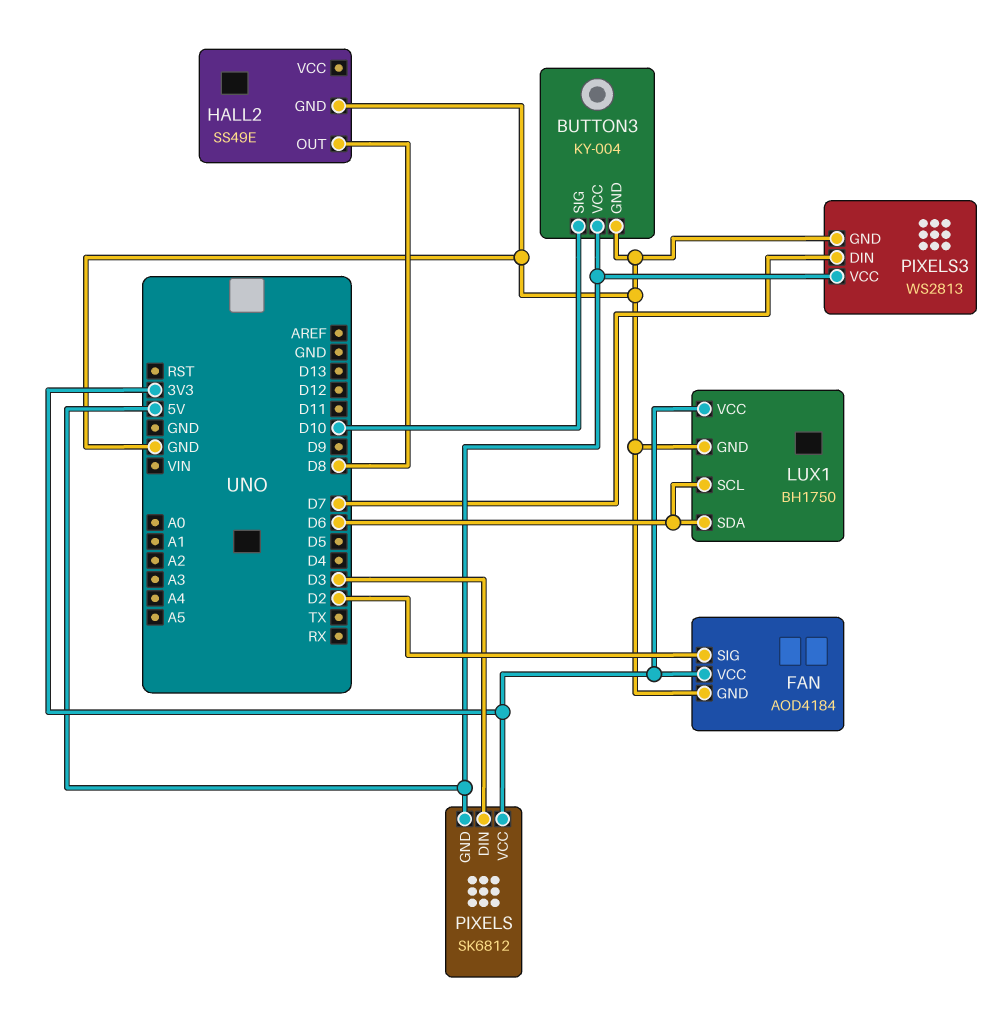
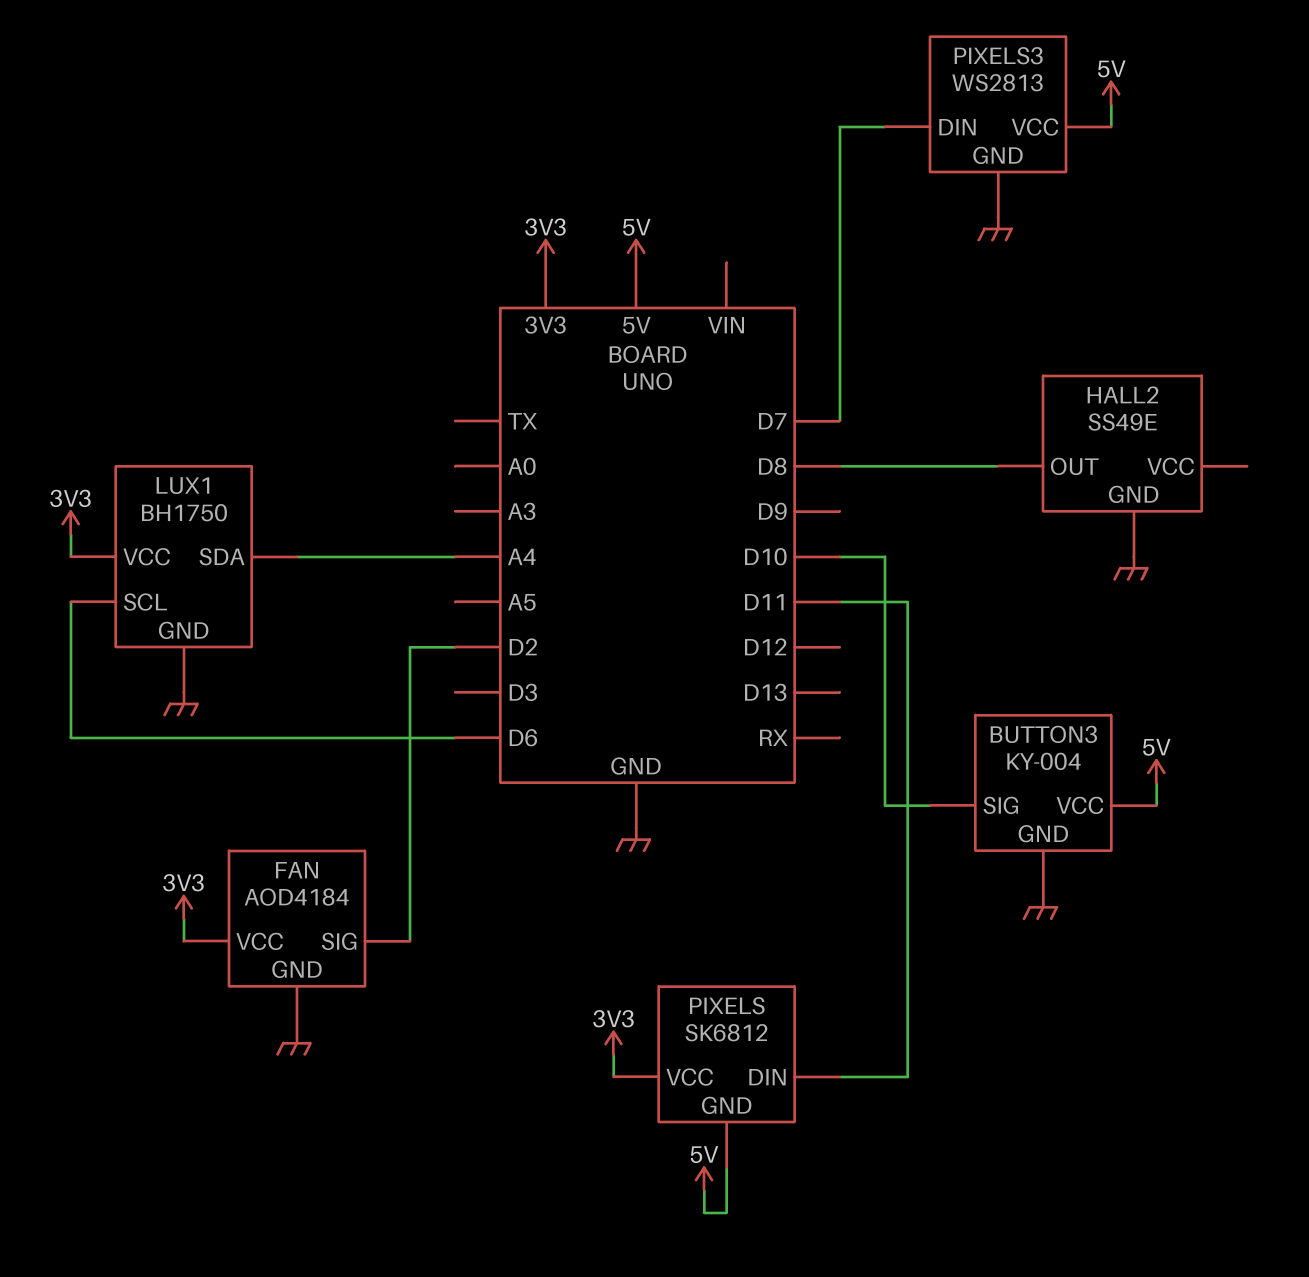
LUX1 pin SDA: D6 -> A4
PIXELS pin DIN: D3 -> D11

